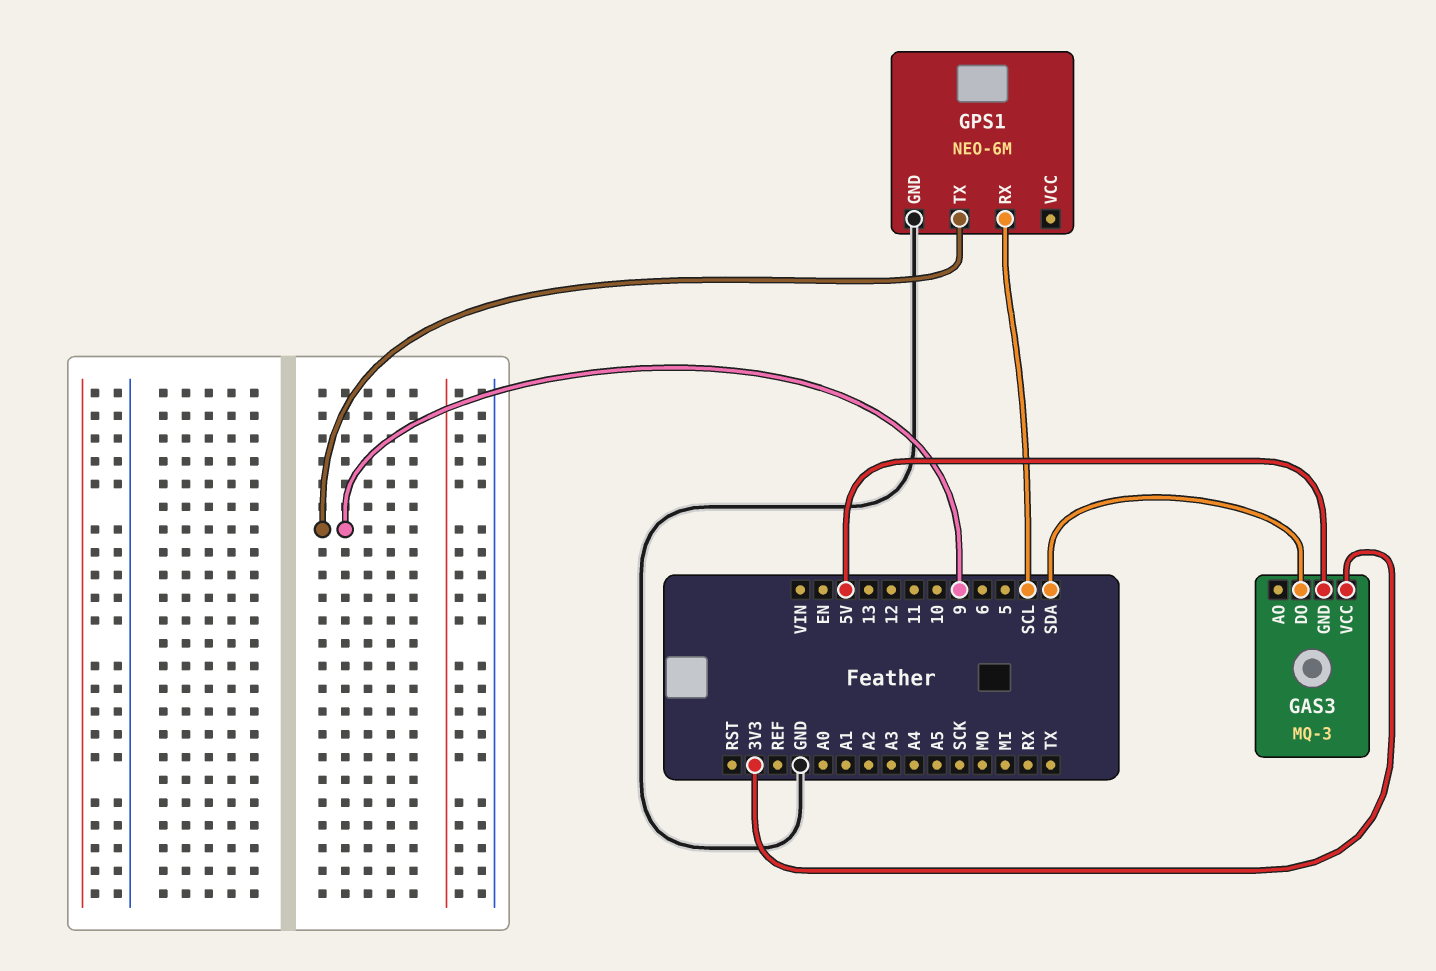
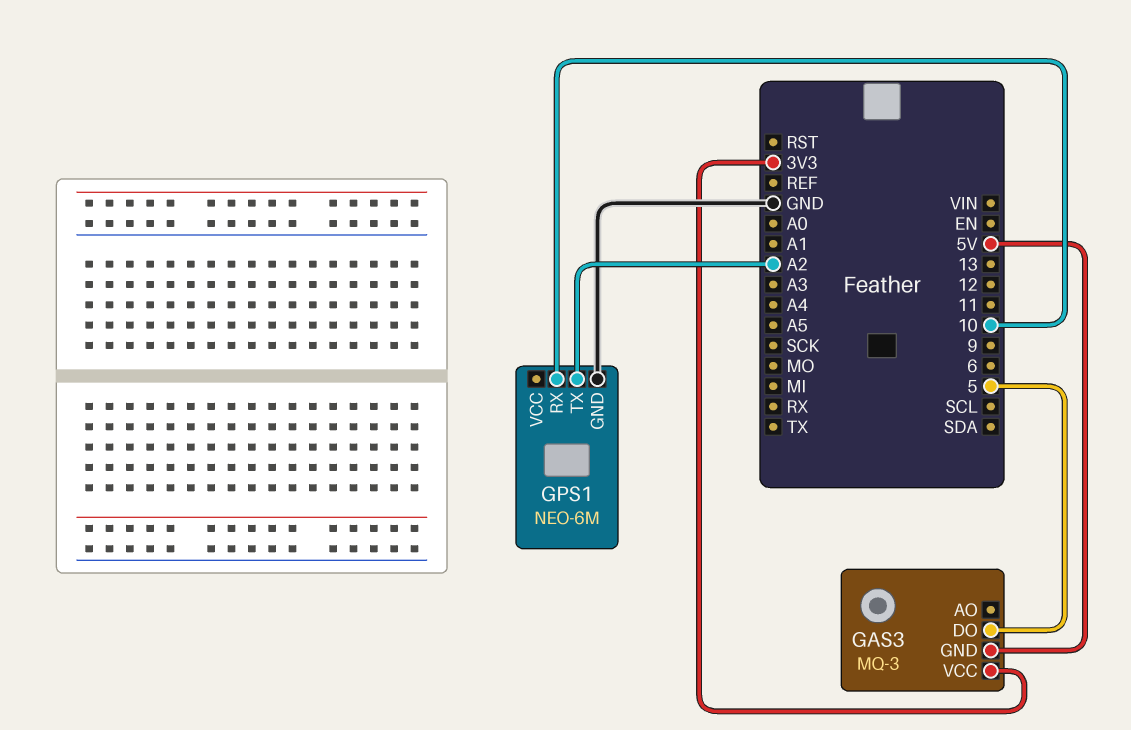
GAS3 pin DO: SDA -> 5
GPS1 pin RX: SCL -> 10
GPS1 pin TX: 9 -> A2

